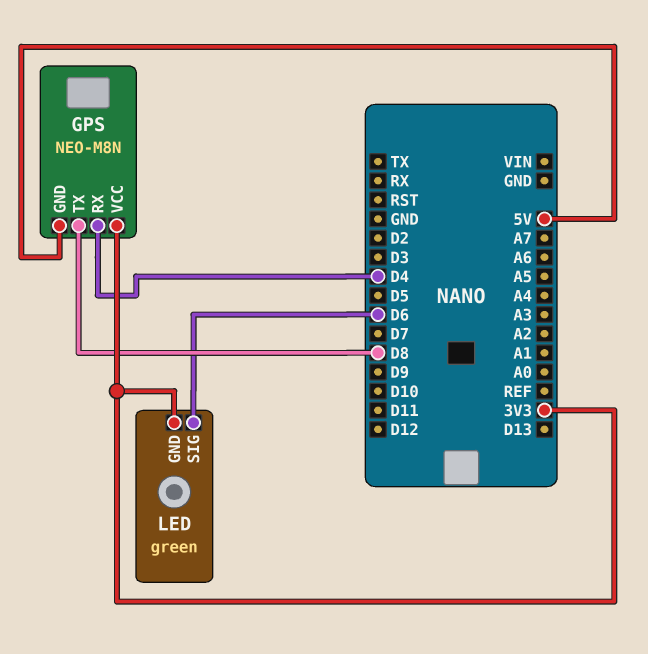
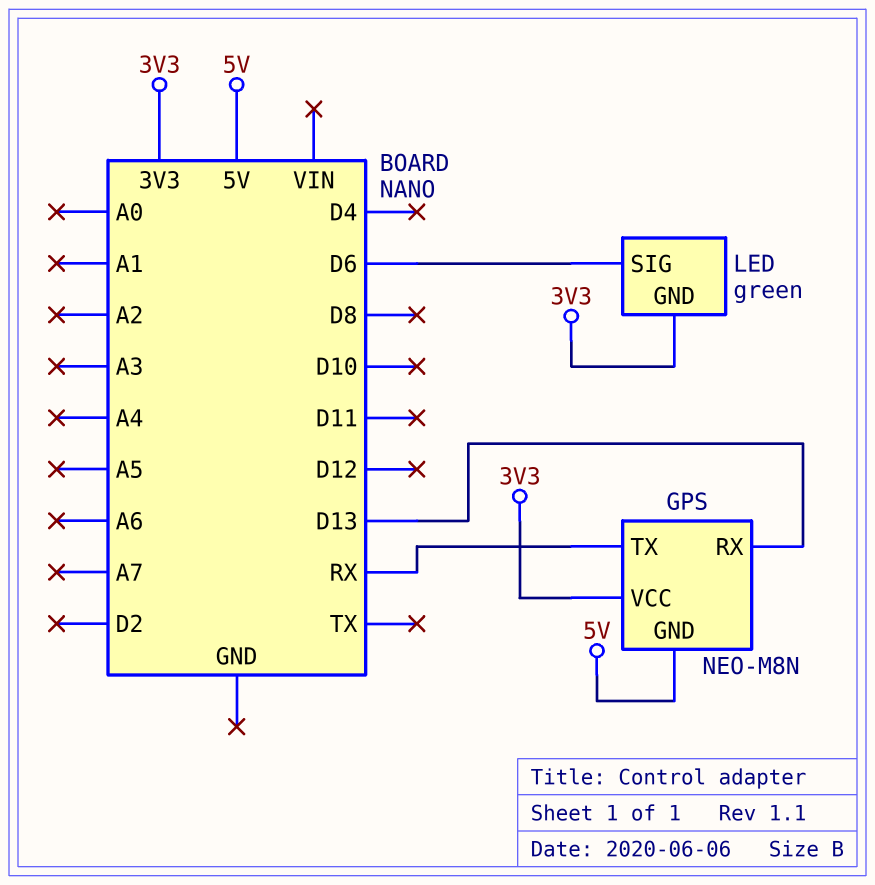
GPS pin RX: D4 -> D13
GPS pin TX: D8 -> RX

